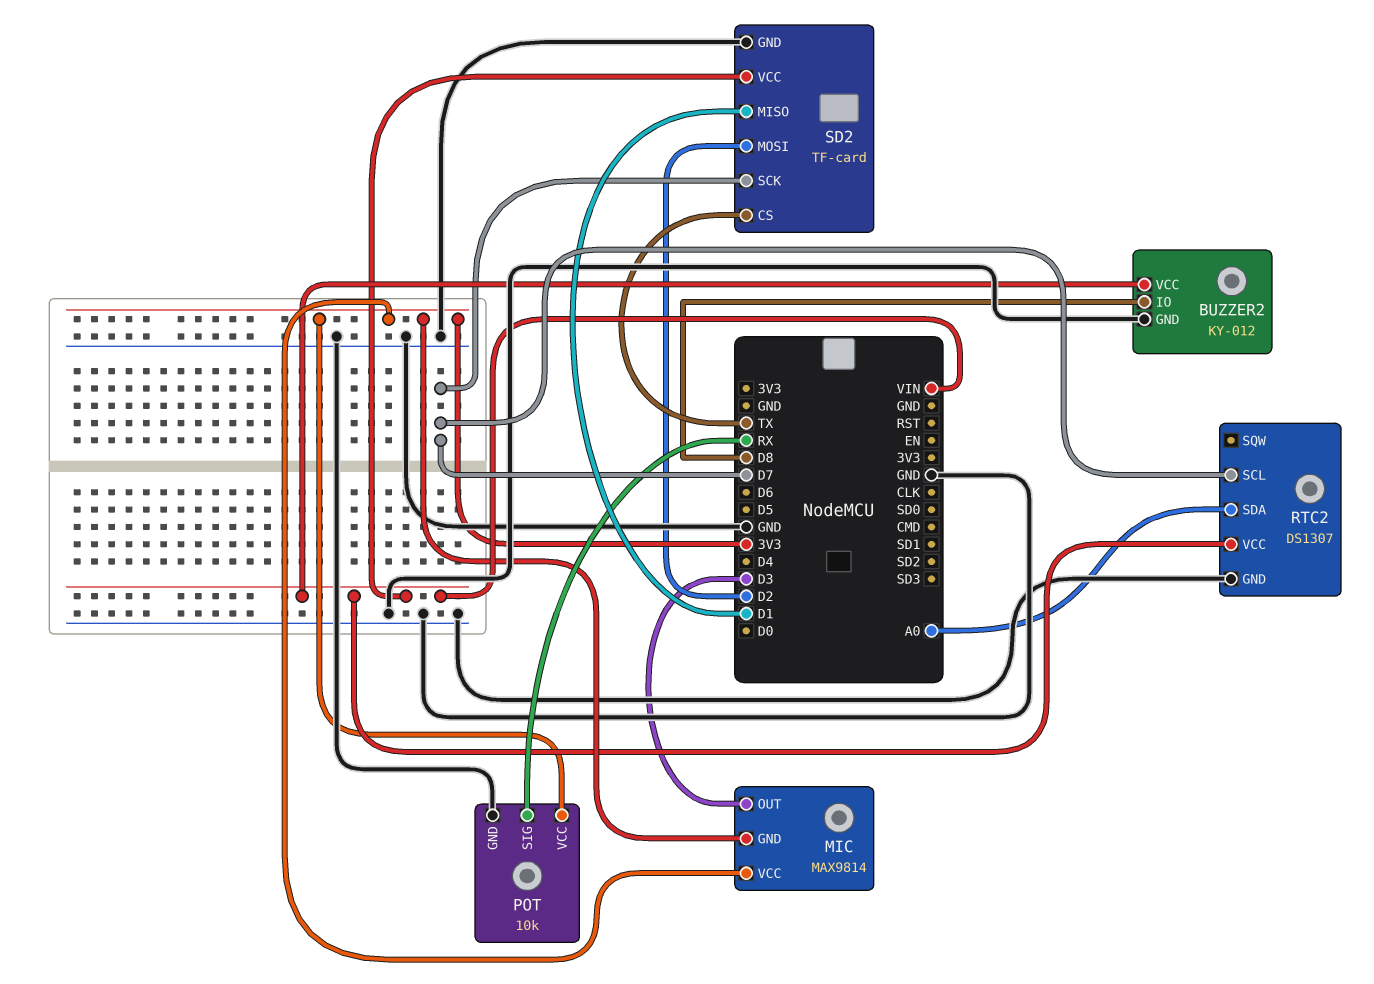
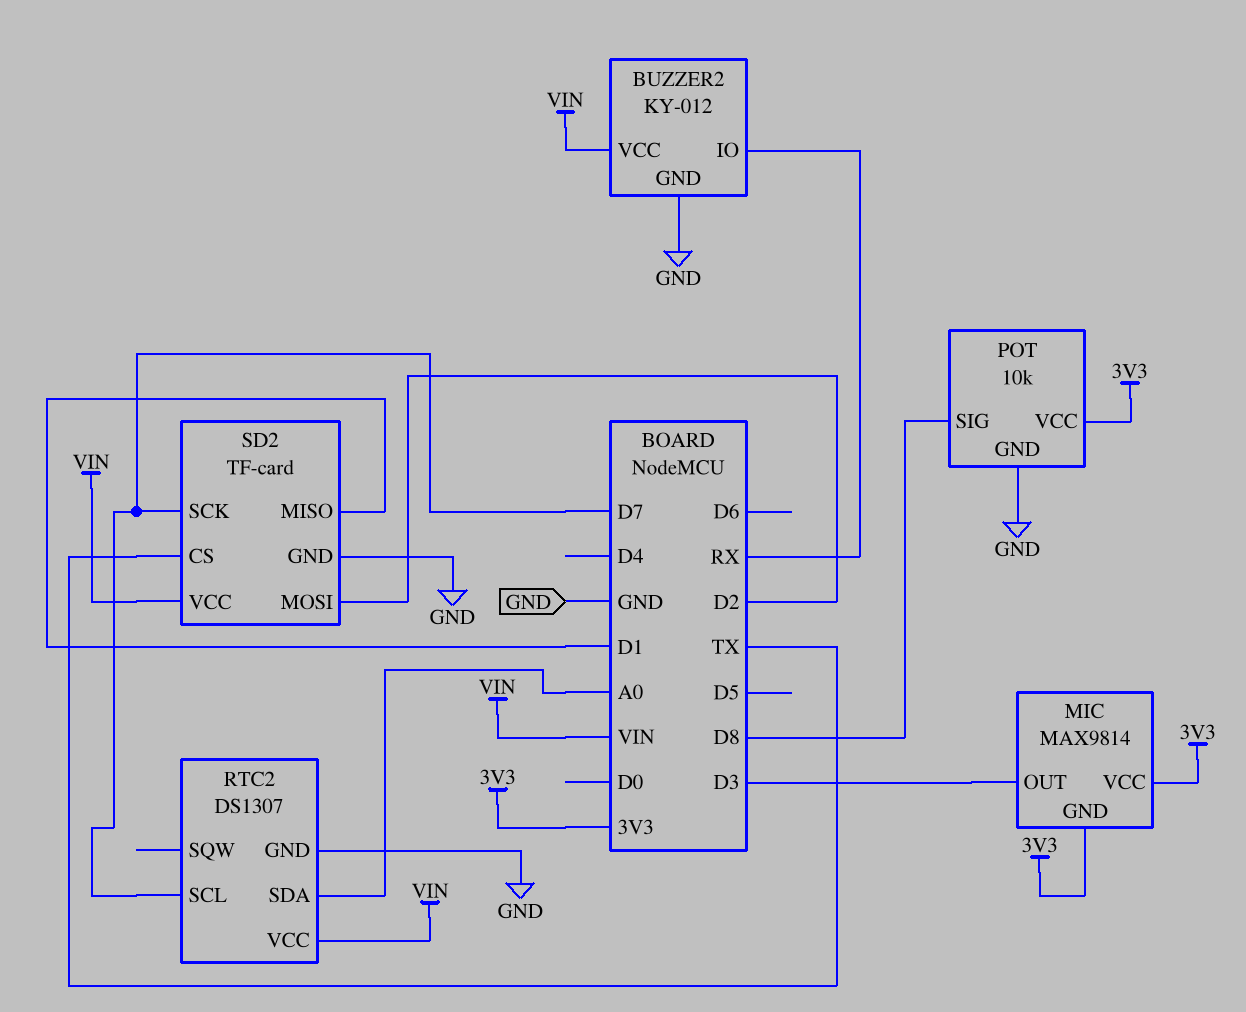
BUZZER2 pin IO: D8 -> RX
POT pin SIG: RX -> D8

